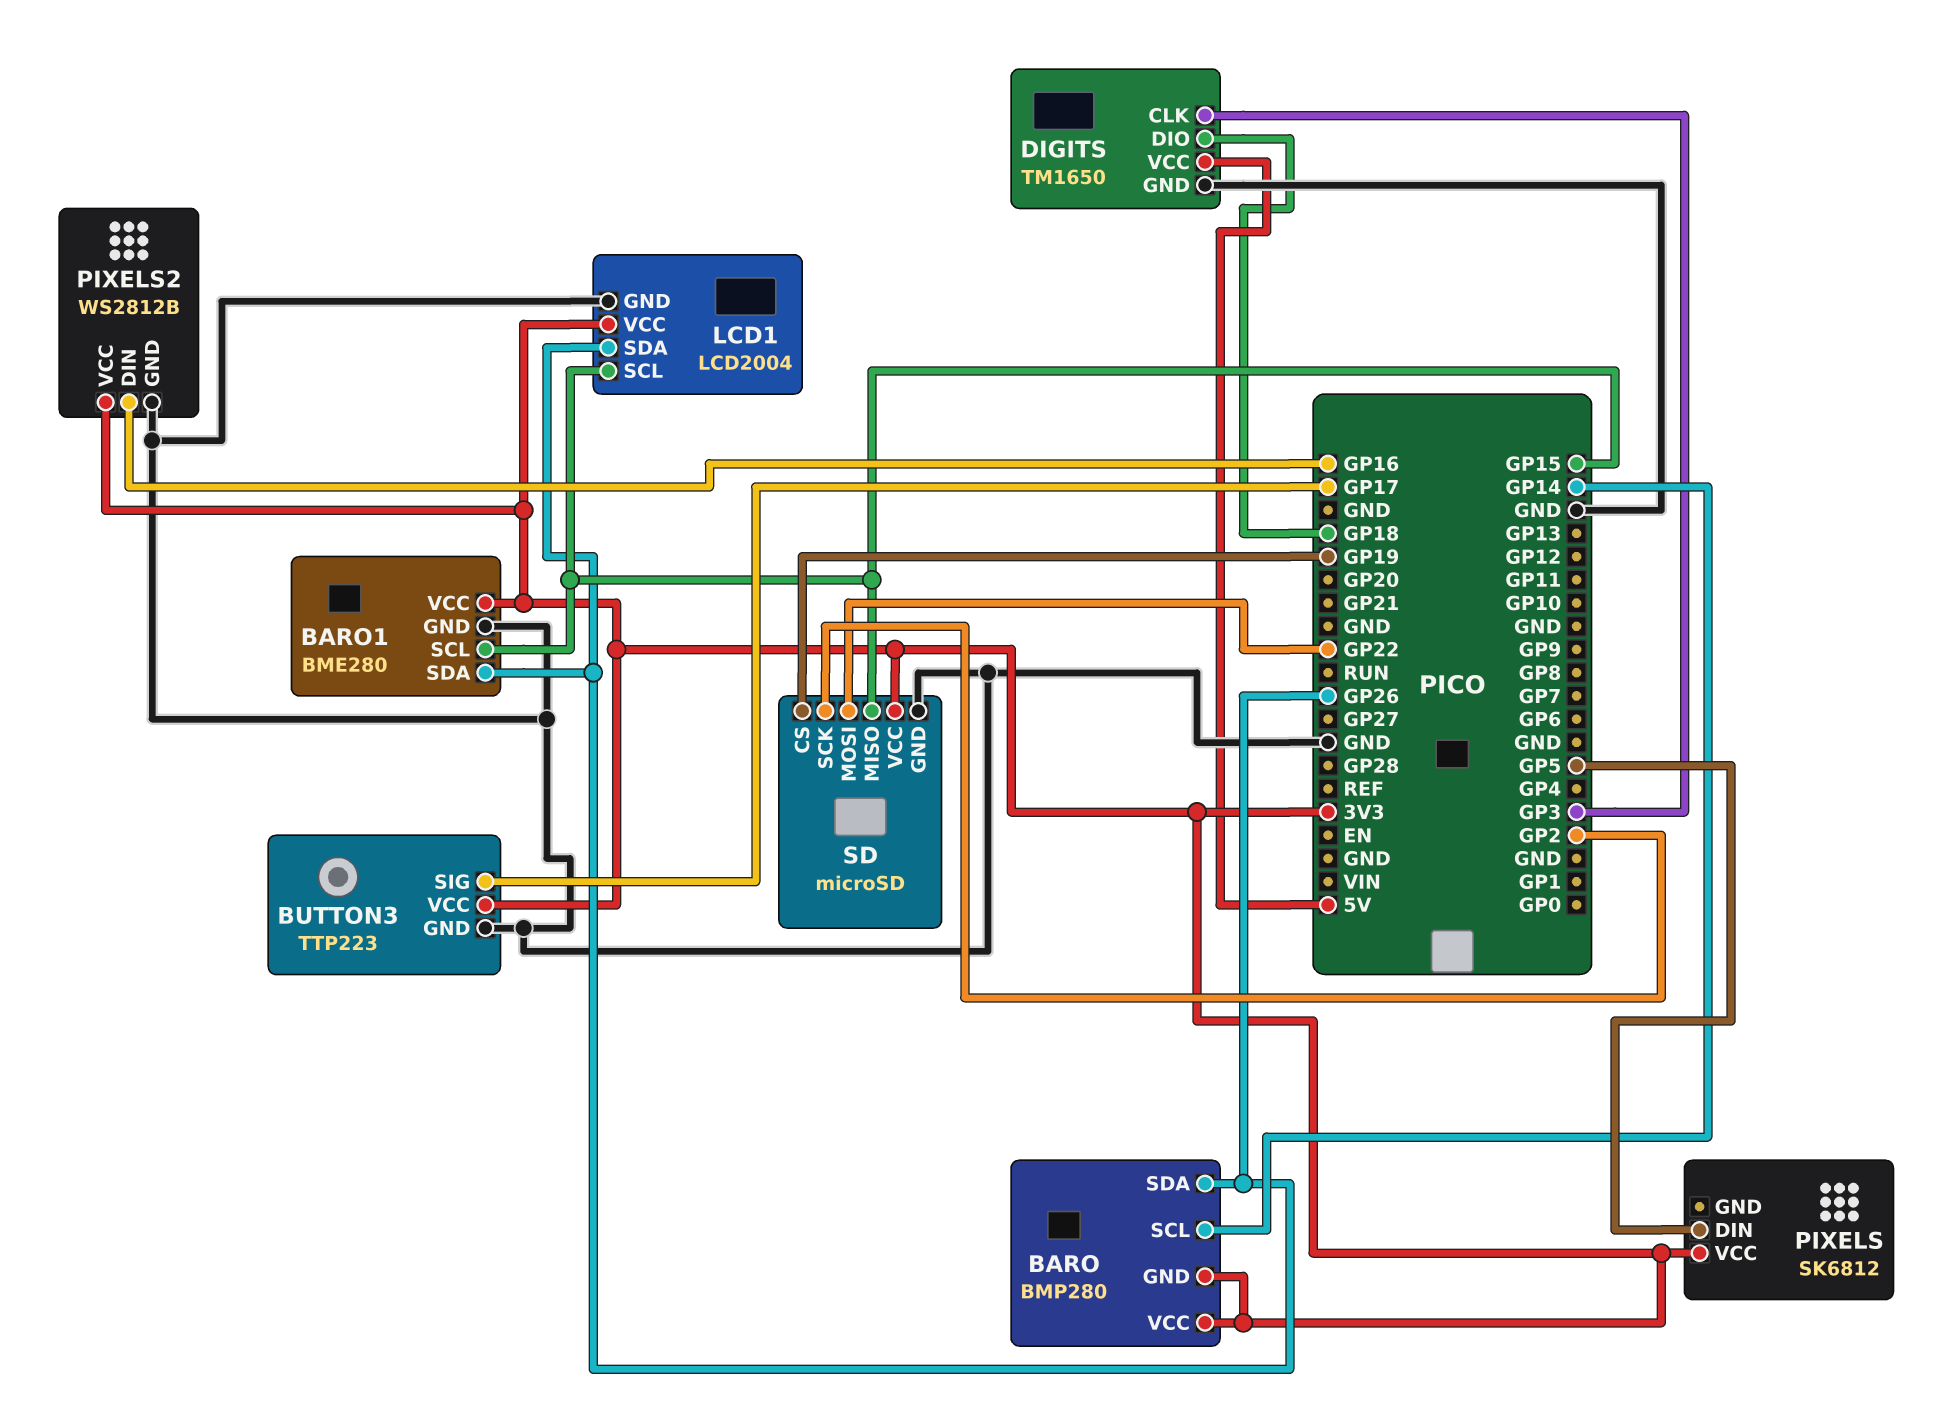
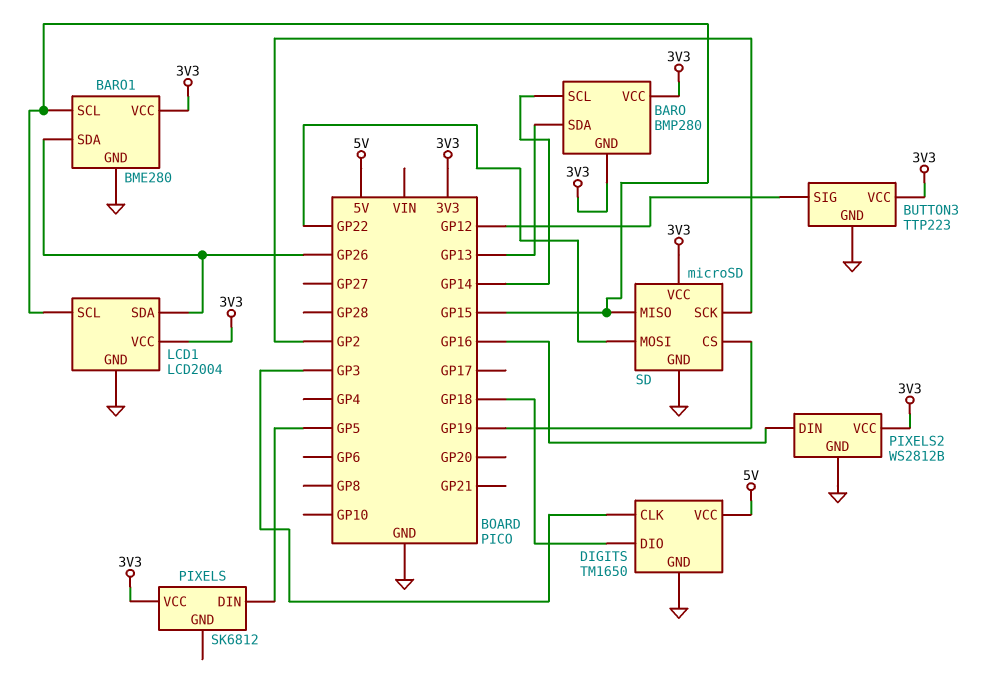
BARO pin SDA: GP26 -> GP13
BUTTON3 pin SIG: GP17 -> GP12

